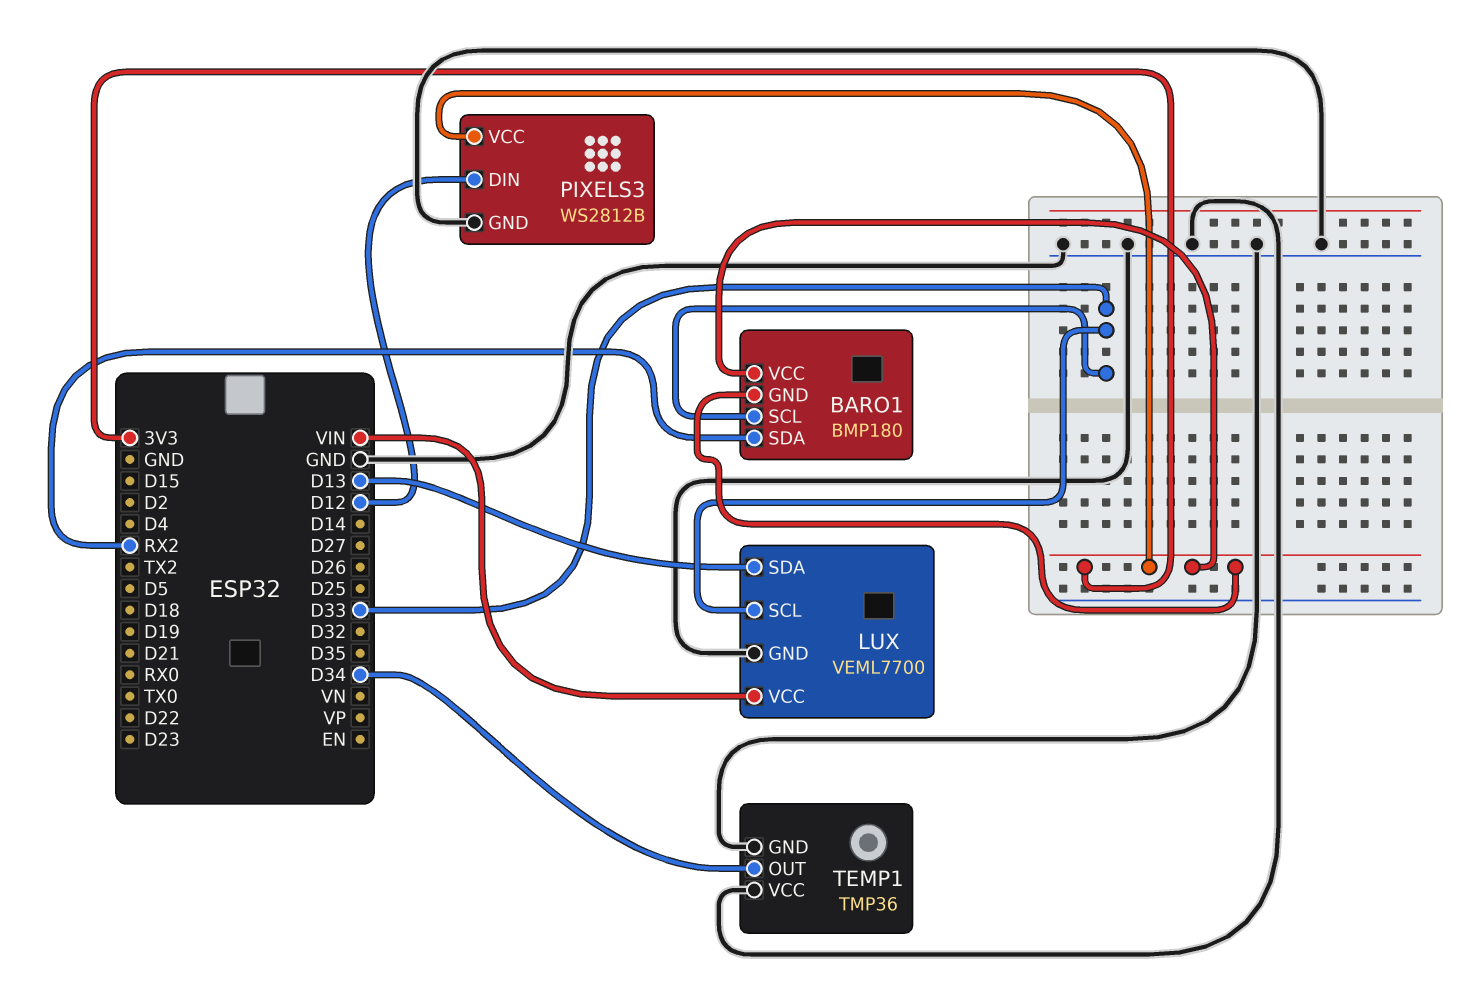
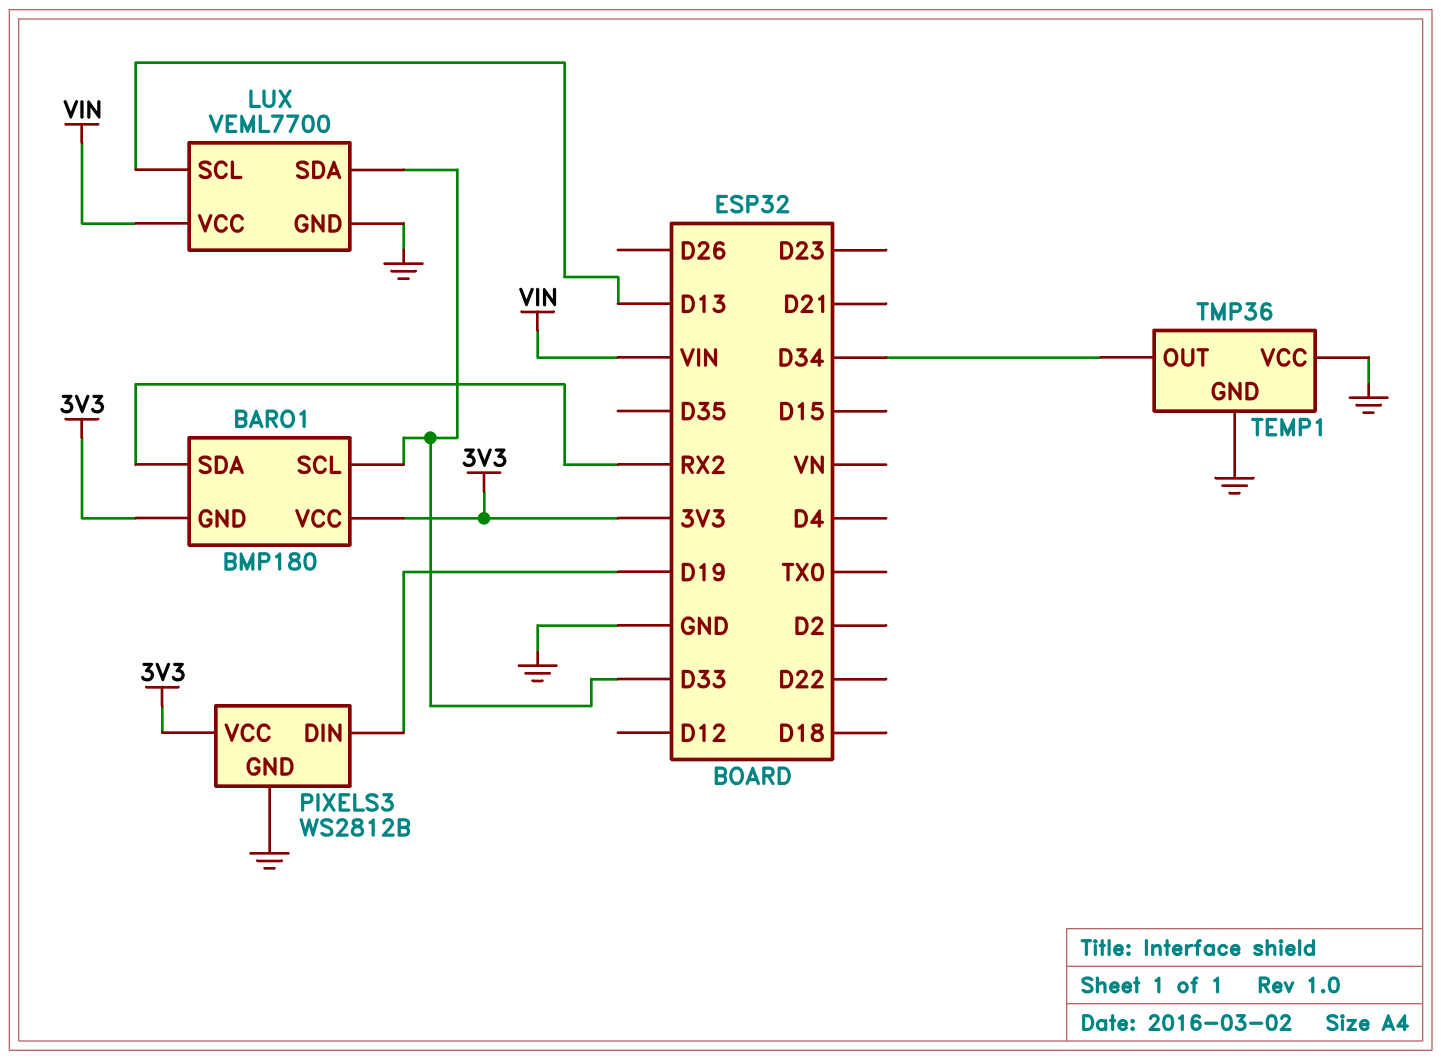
LUX pin SCL: D33 -> D13
LUX pin SDA: D13 -> D33
PIXELS3 pin DIN: D12 -> D19

